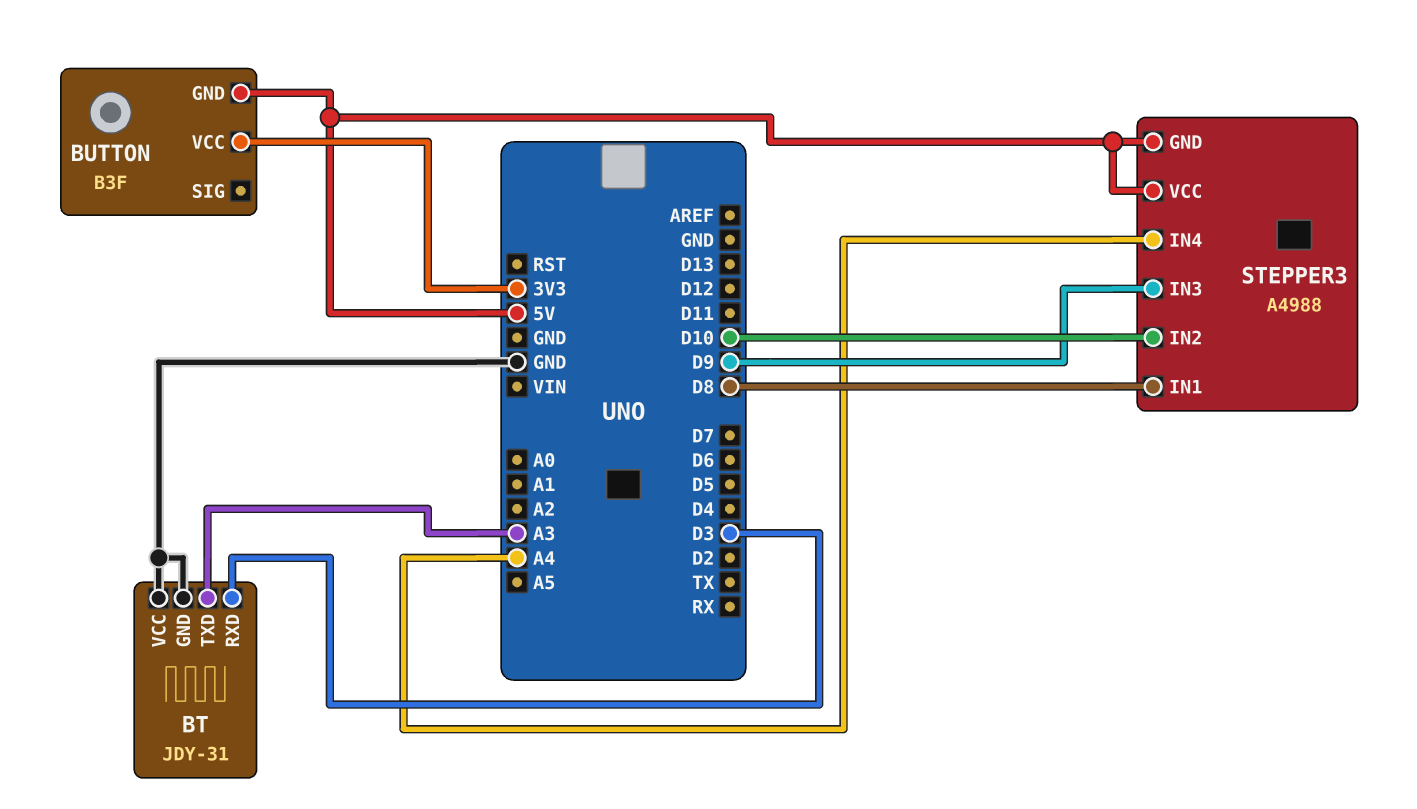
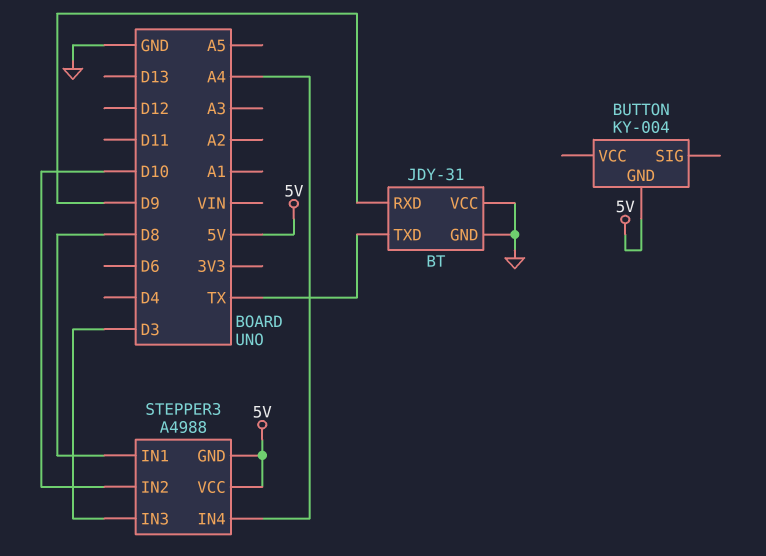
BT pin RXD: D3 -> D9
BT pin TXD: A3 -> TX
BUTTON: B3F -> KY-004
BUTTON pin VCC: 3V3 -> none
STEPPER3 pin IN3: D9 -> D3

